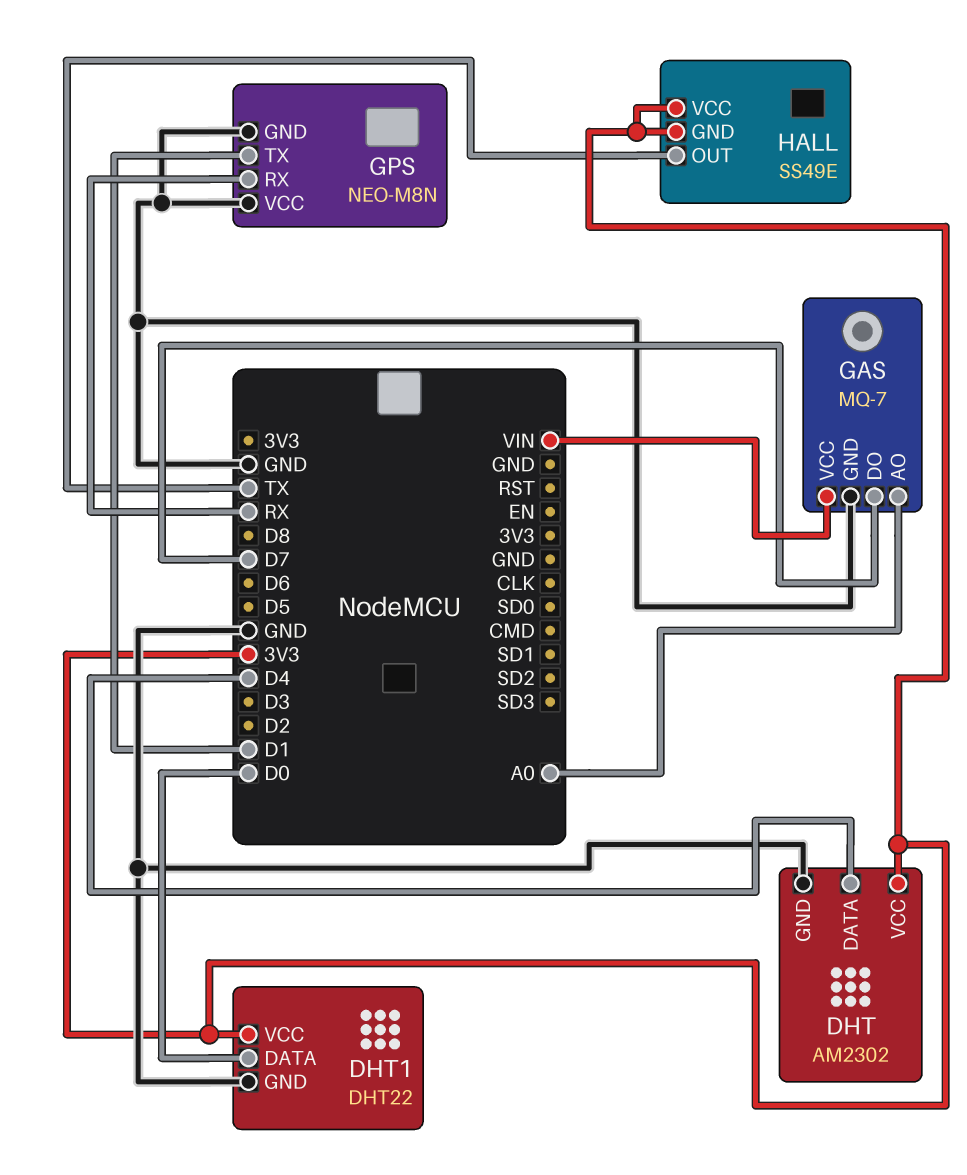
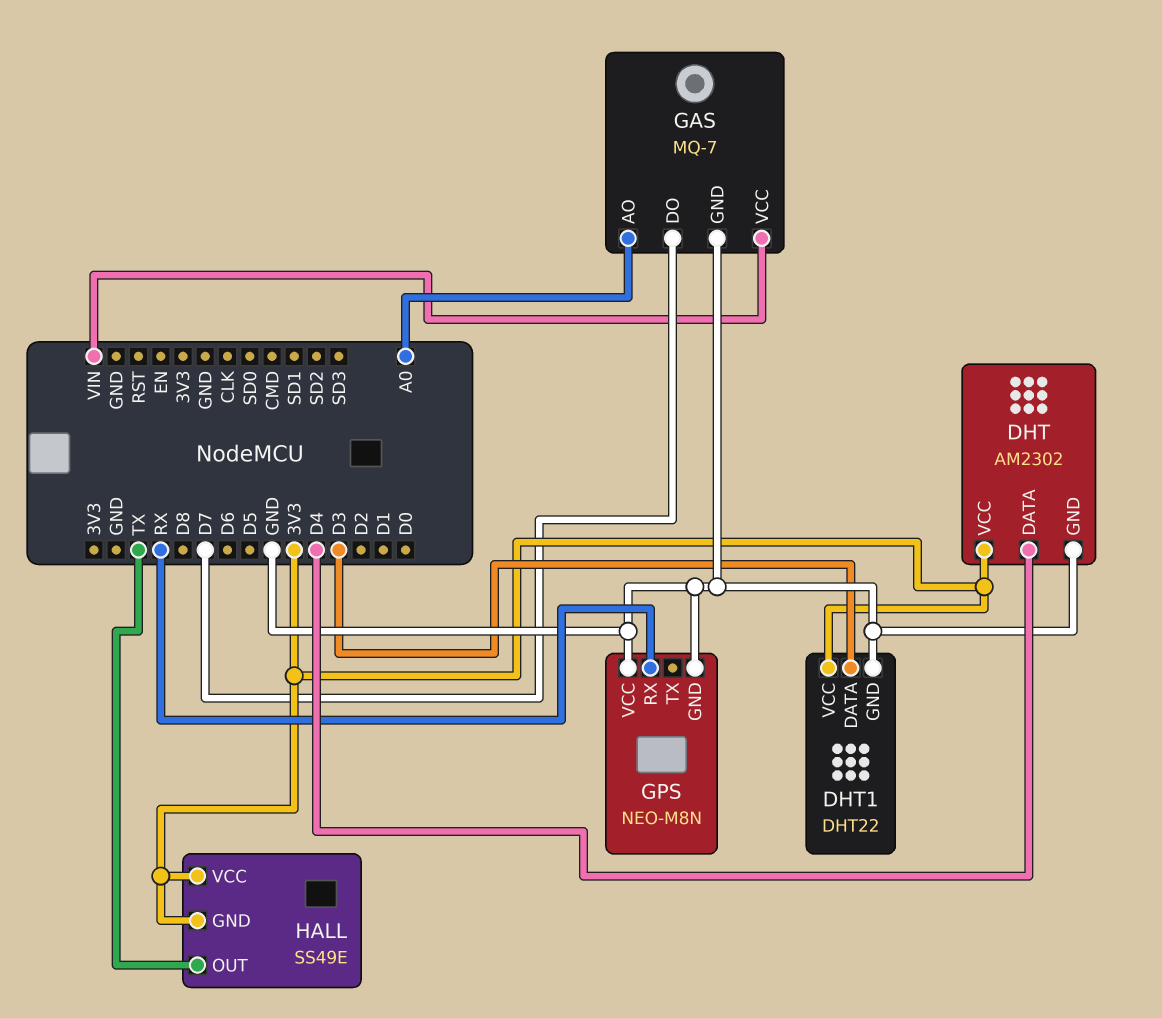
DHT1 pin DATA: D0 -> D3
GPS pin TX: D1 -> none

